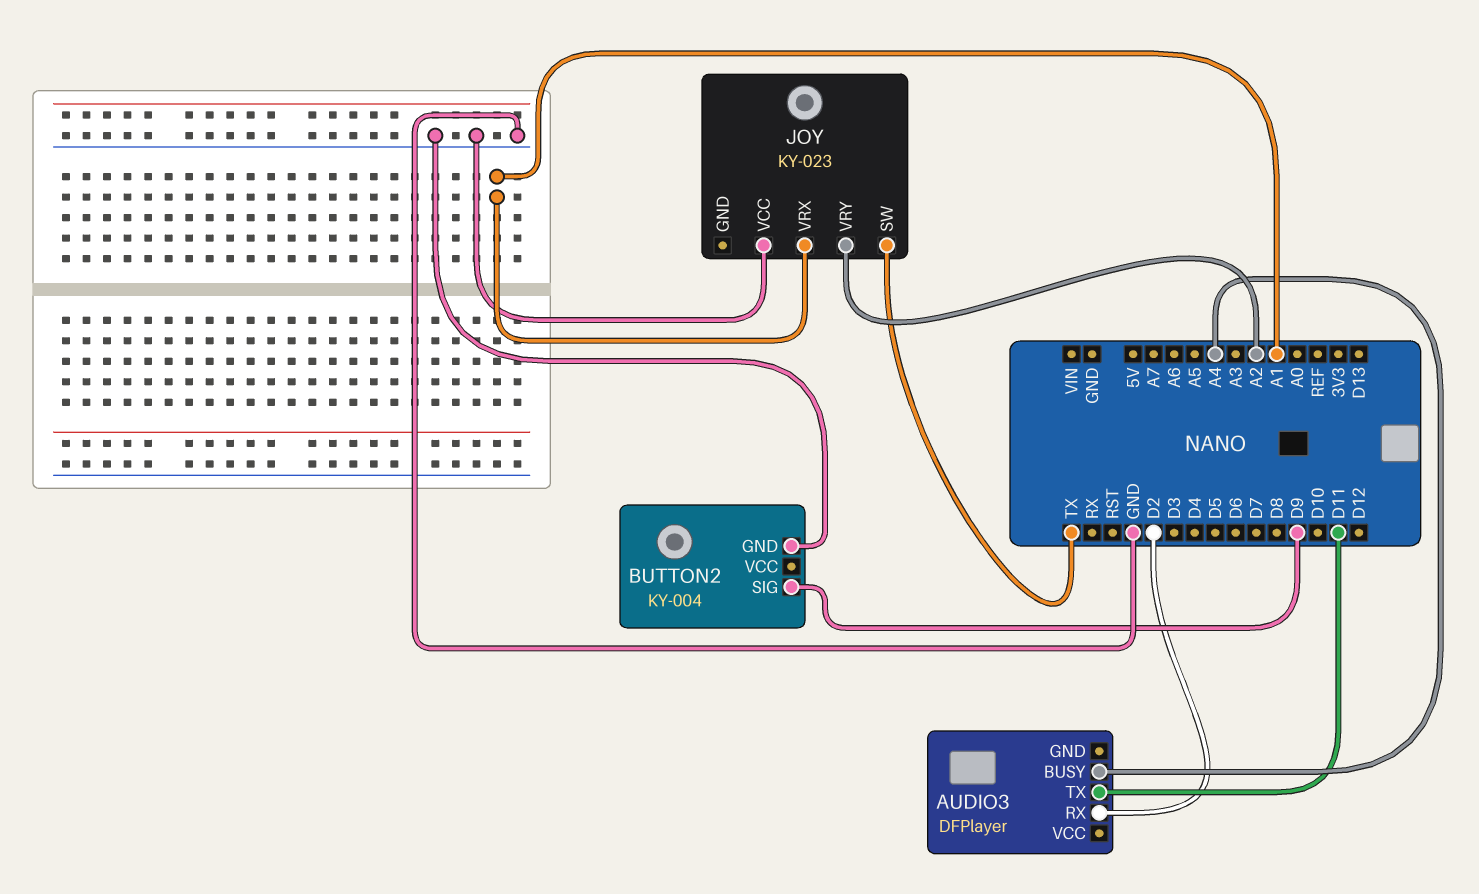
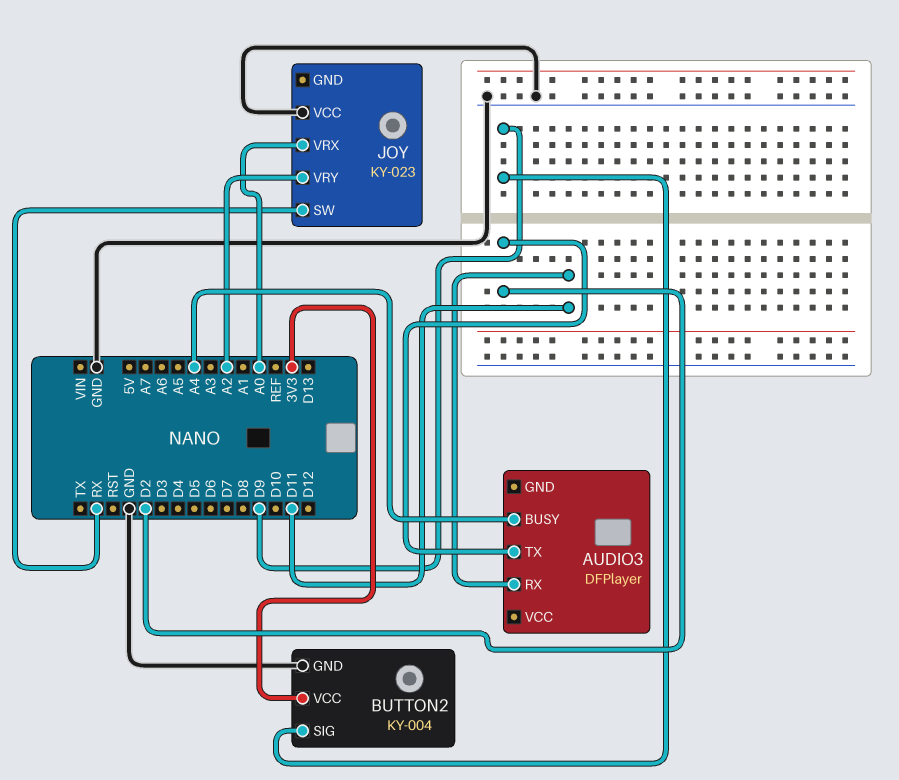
AUDIO3 pin RX: D2 -> D11
AUDIO3 pin TX: D11 -> D2
BUTTON2 pin VCC: none -> 3V3
JOY pin SW: TX -> RX
JOY pin VRX: A1 -> A0

